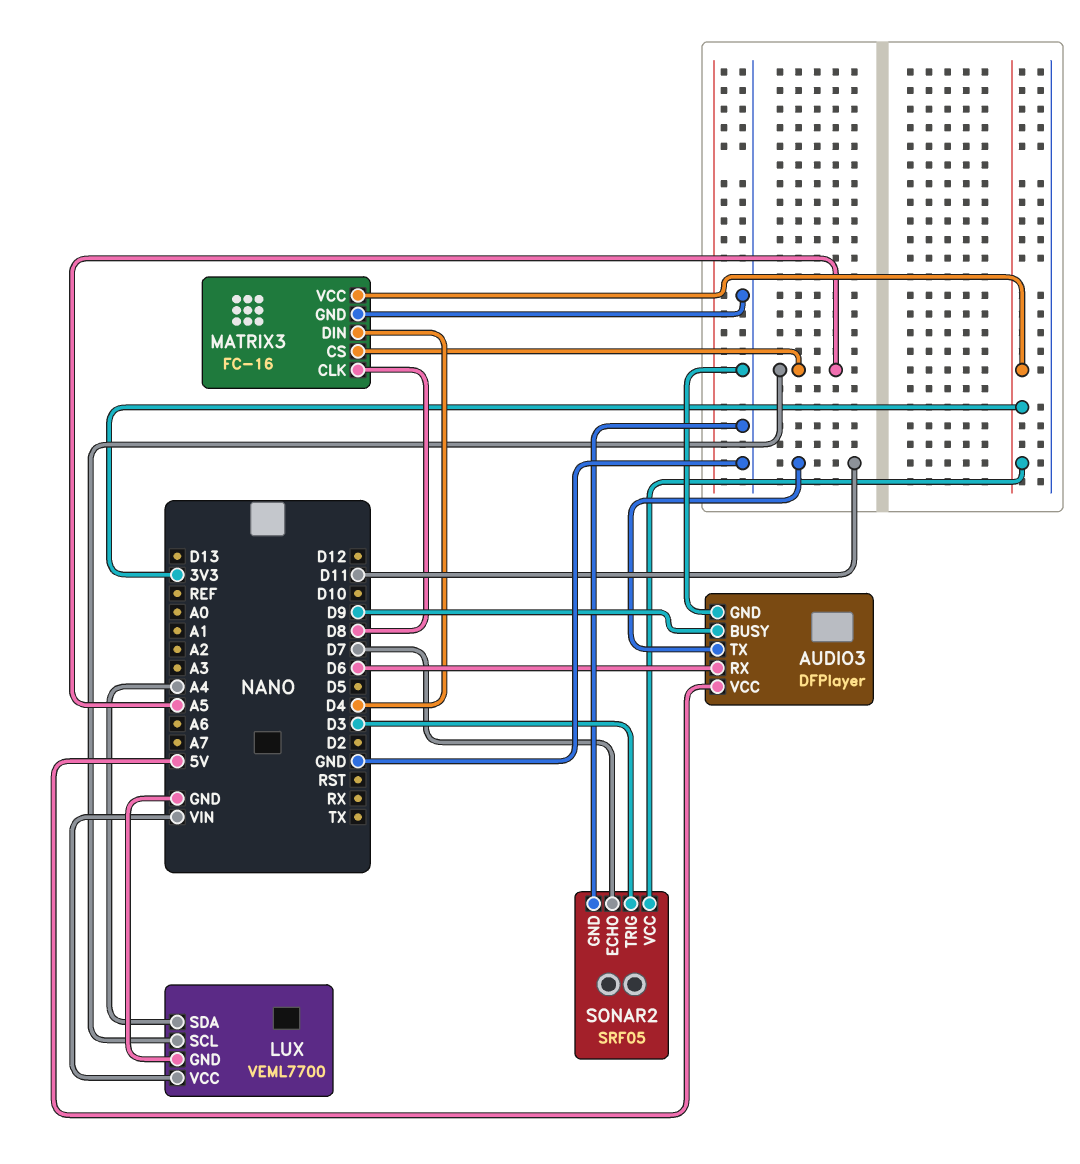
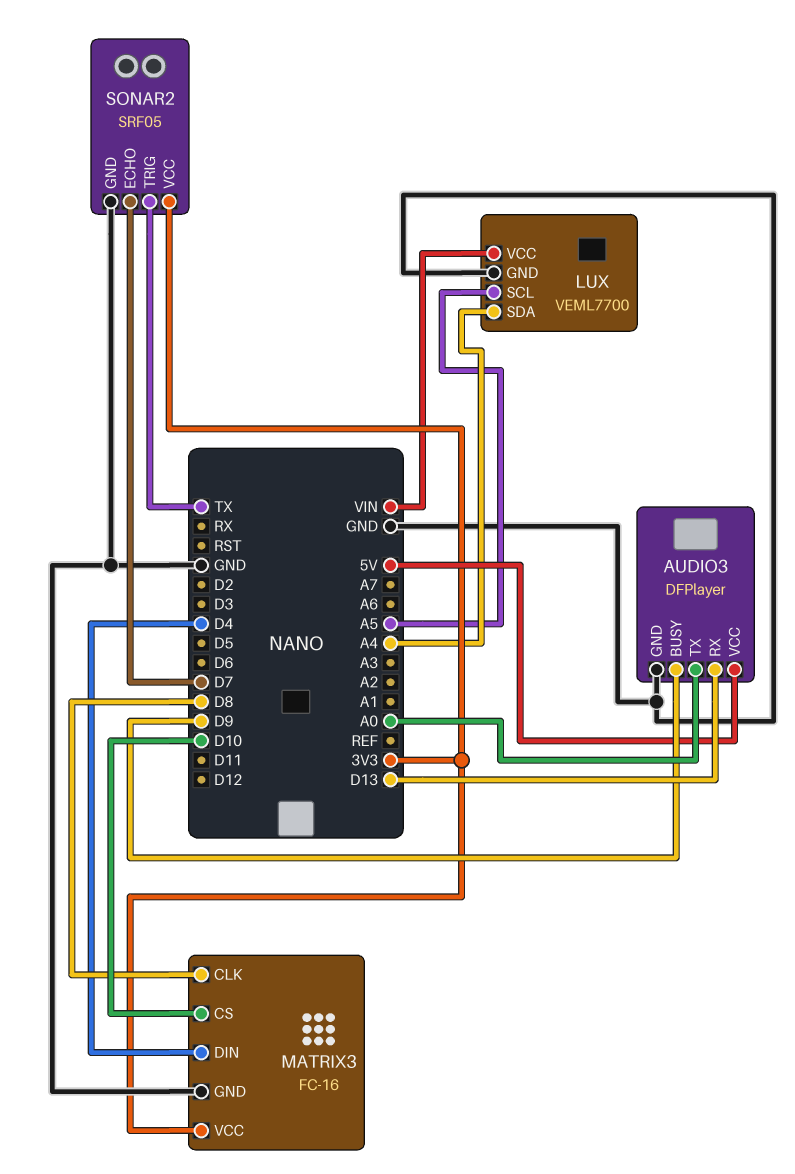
AUDIO3 pin RX: D6 -> D13
AUDIO3 pin TX: D11 -> A0
MATRIX3 pin CS: A5 -> D10
SONAR2 pin TRIG: D3 -> TX

